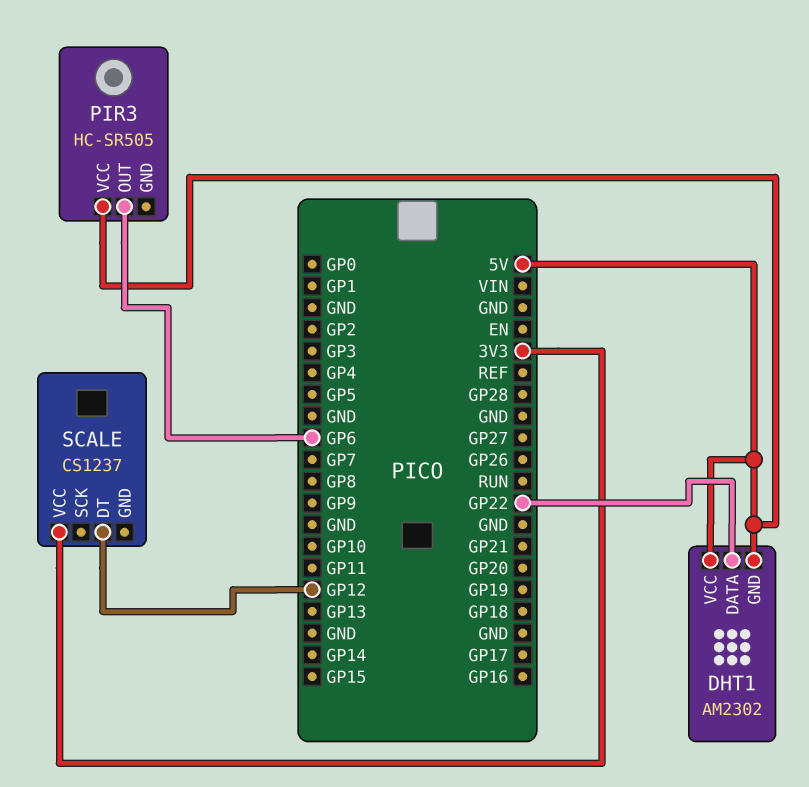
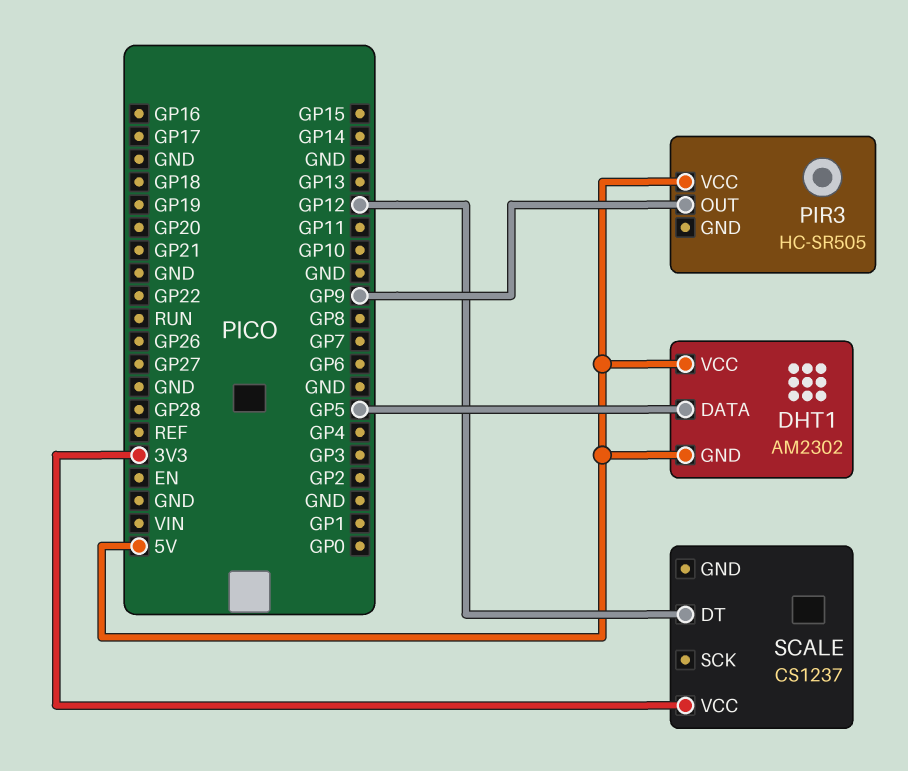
DHT1 pin DATA: GP22 -> GP5
PIR3 pin OUT: GP6 -> GP9

